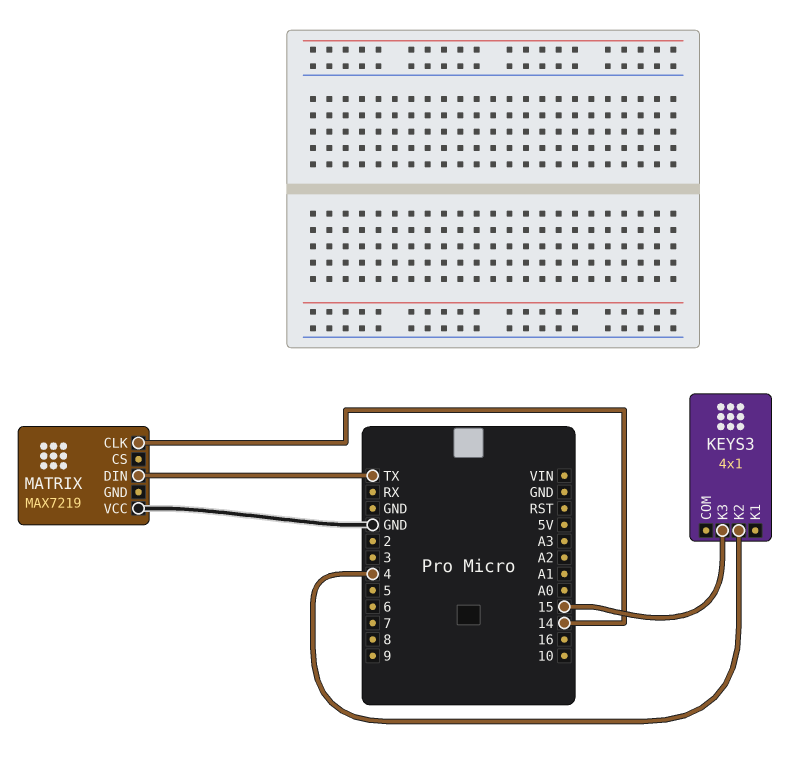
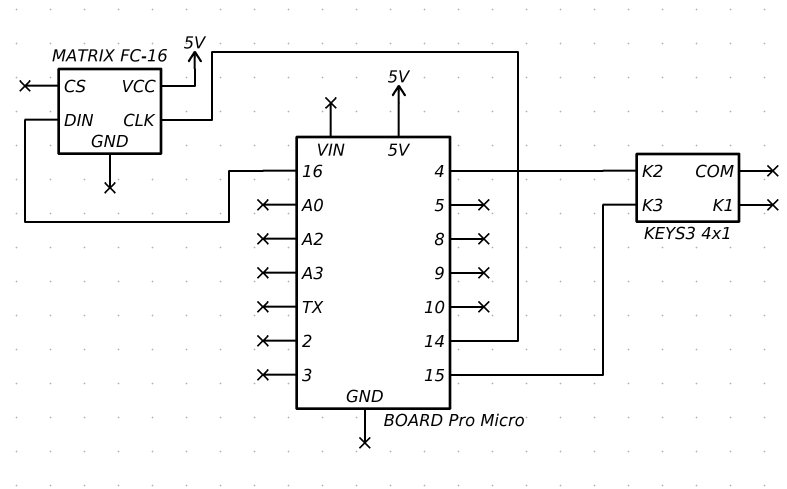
MATRIX: MAX7219 -> FC-16
MATRIX pin DIN: TX -> 16
MATRIX pin VCC: GND -> 5V

